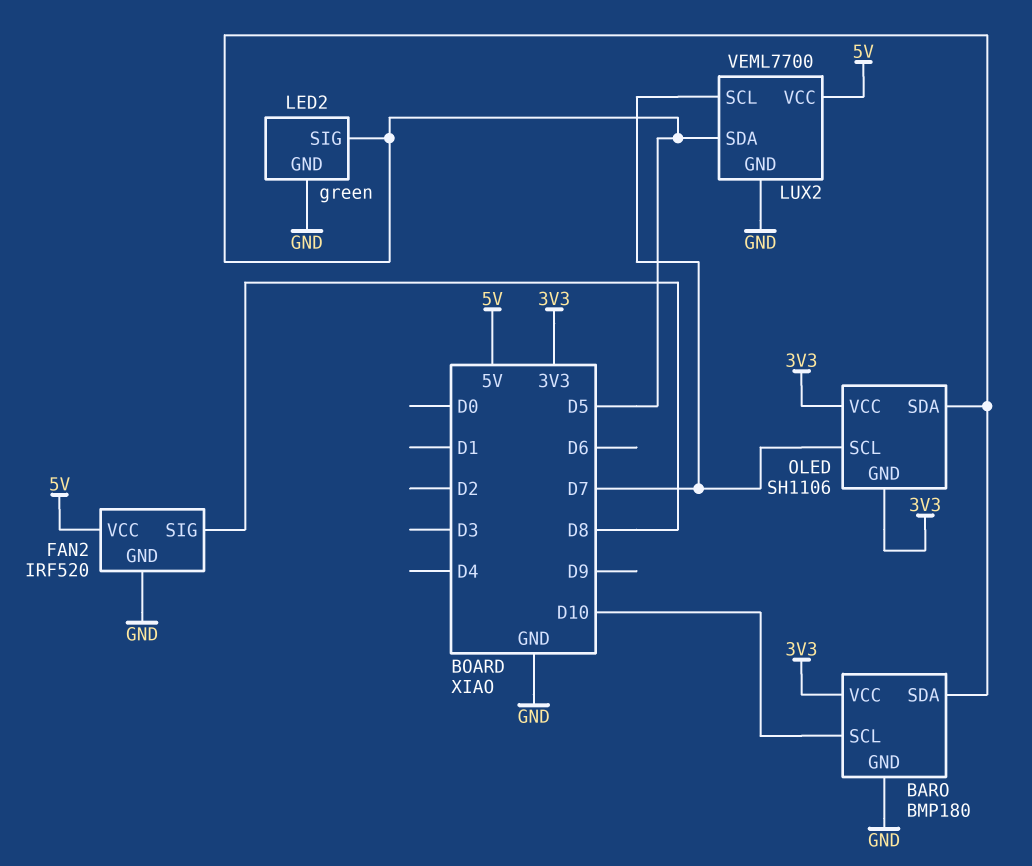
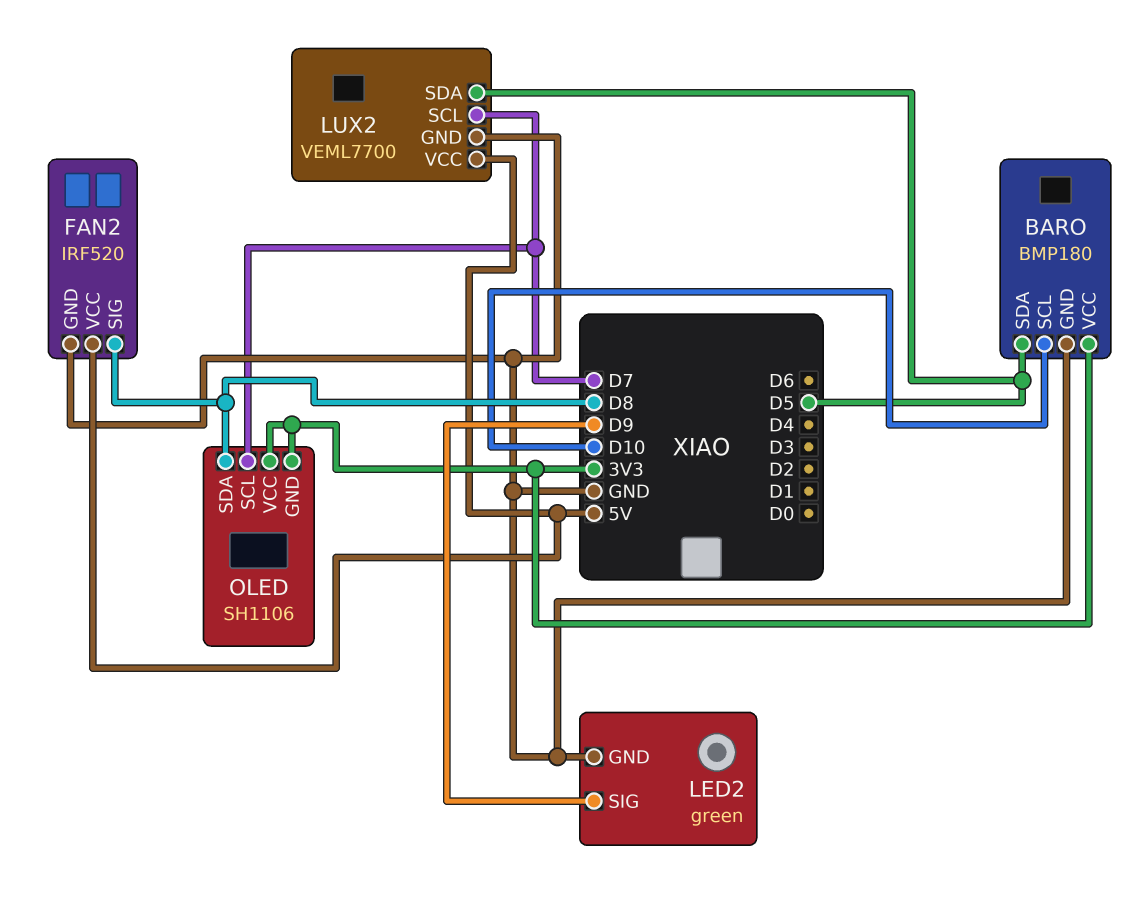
LED2 pin SIG: D5 -> D9
OLED pin SDA: D5 -> D8

